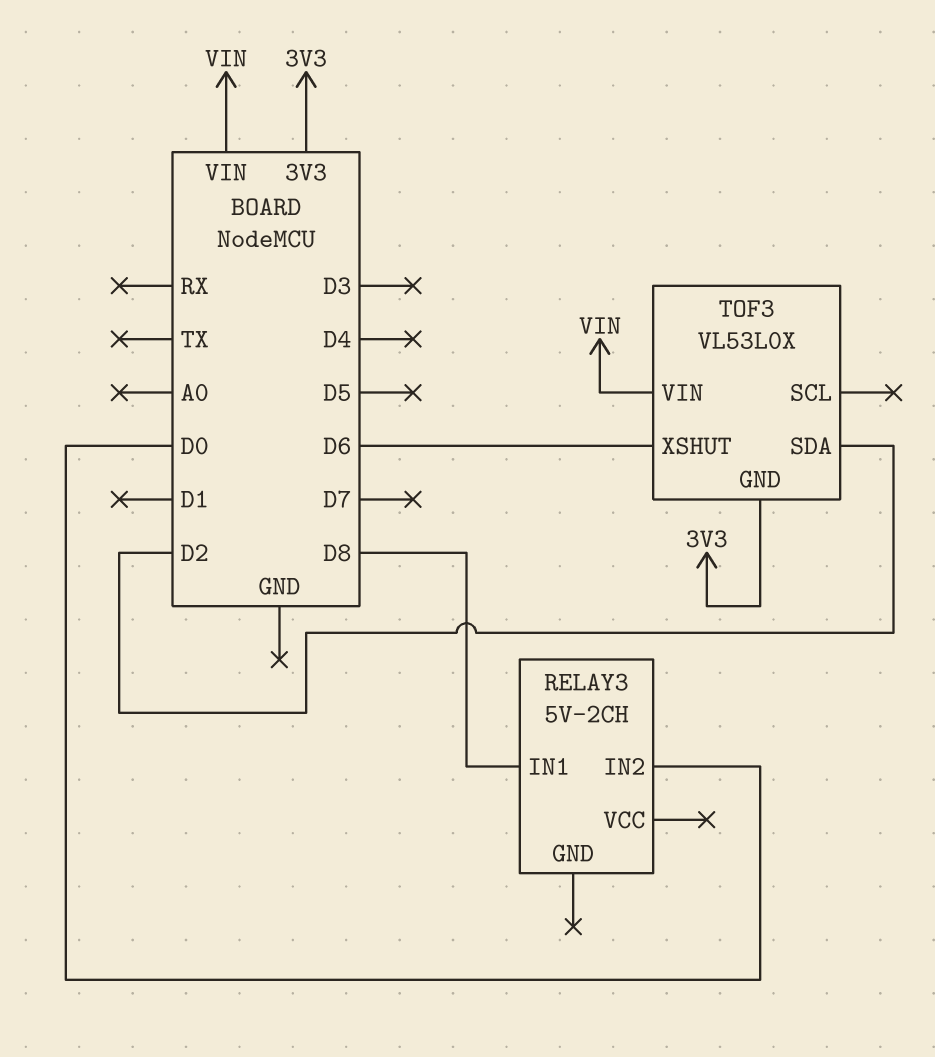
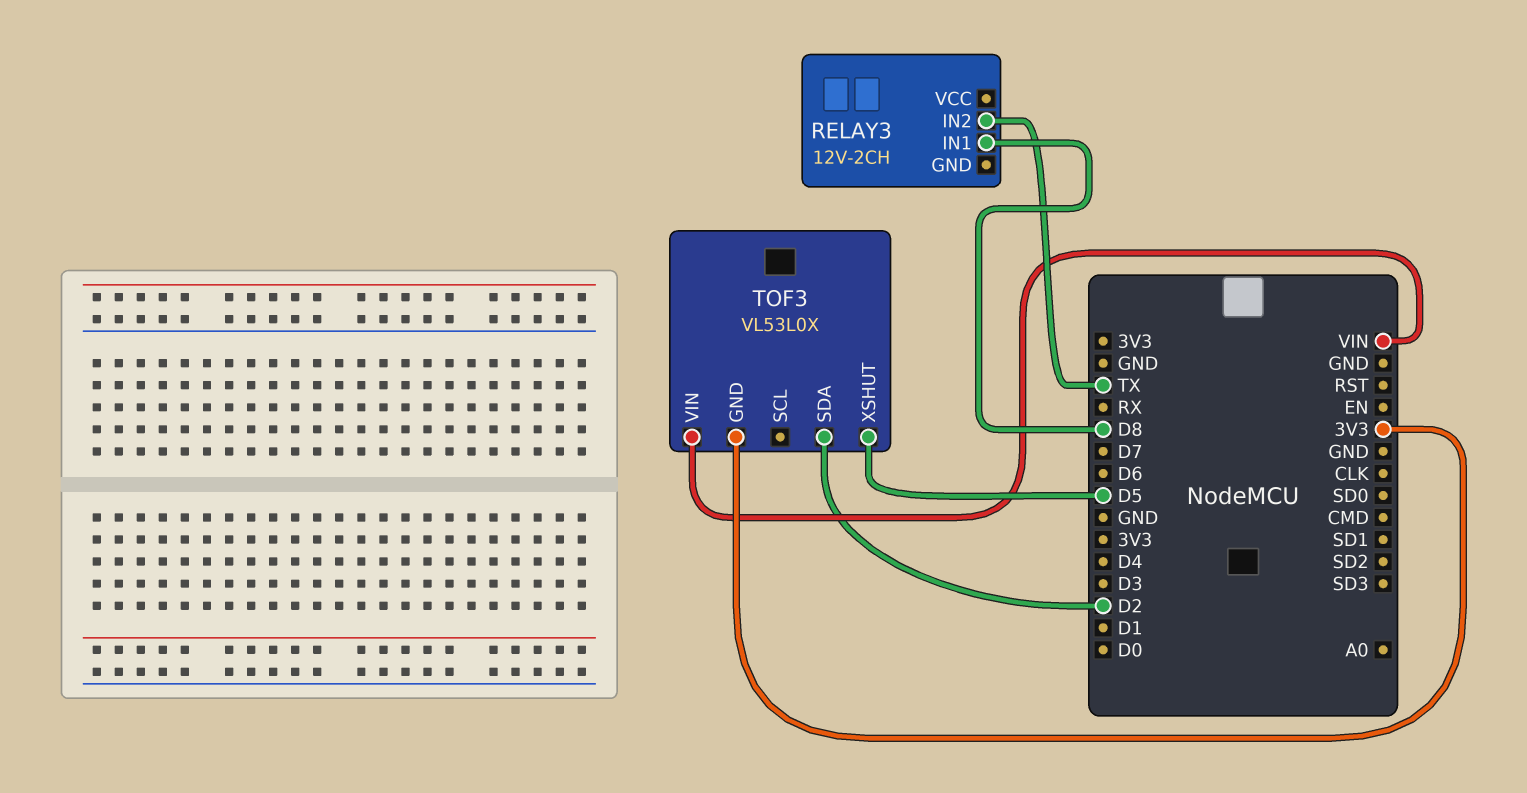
RELAY3: 5V-2CH -> 12V-2CH
RELAY3 pin IN2: D0 -> TX
TOF3 pin XSHUT: D6 -> D5

